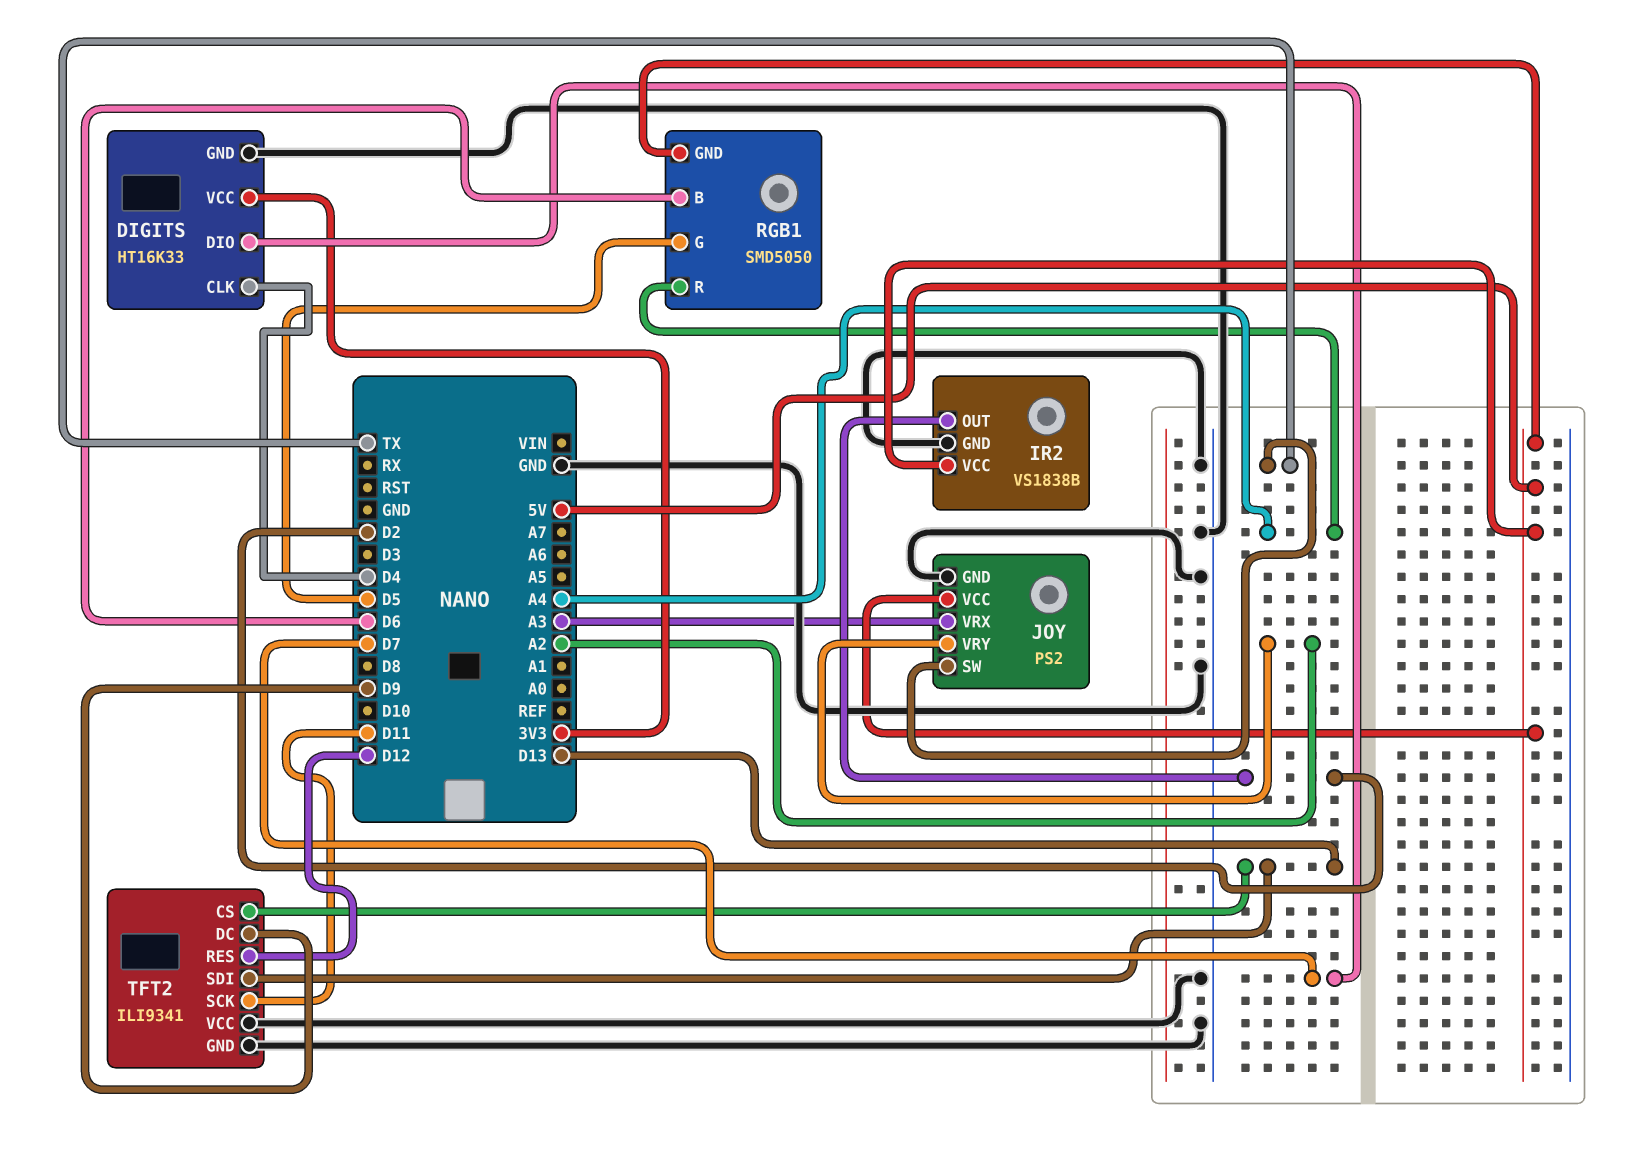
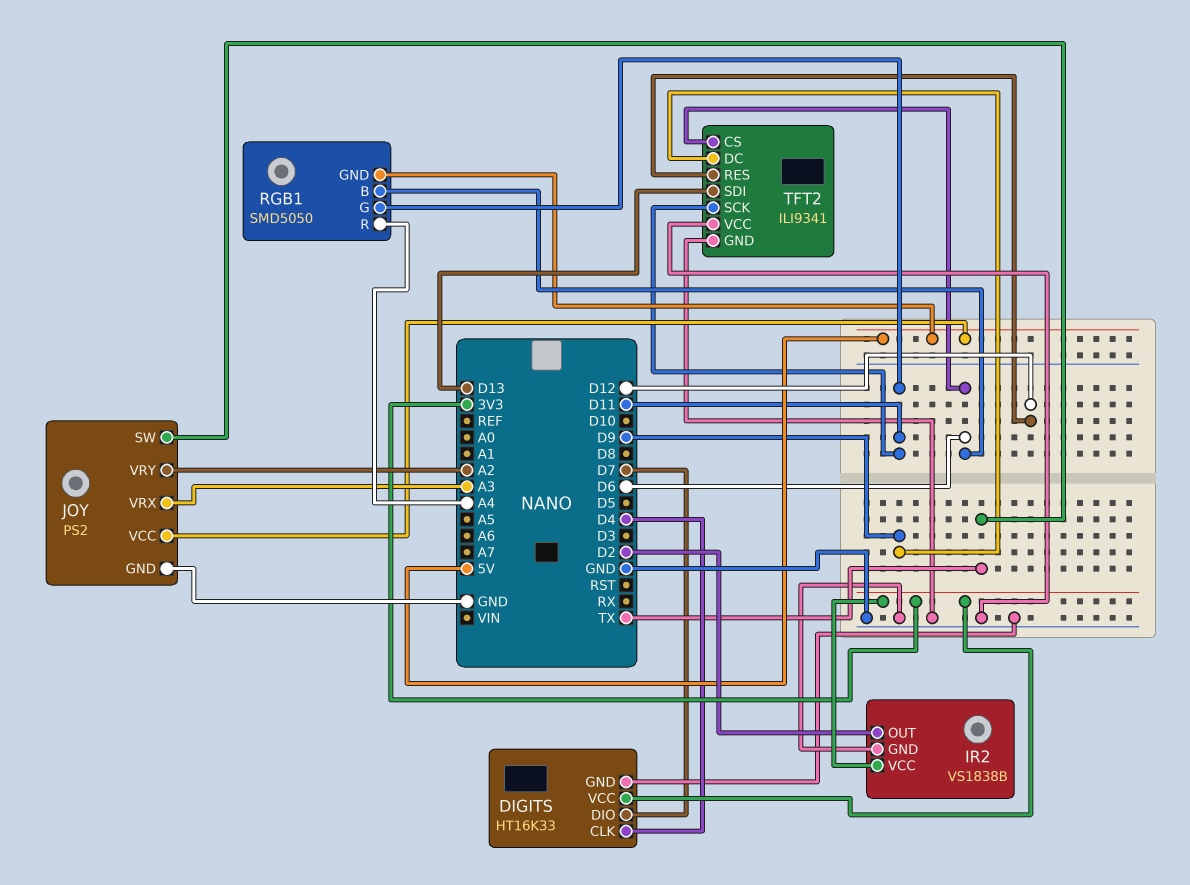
IR2 pin VCC: 5V -> 3V3
RGB1 pin G: D5 -> D11
TFT2 pin CS: D13 -> D6

